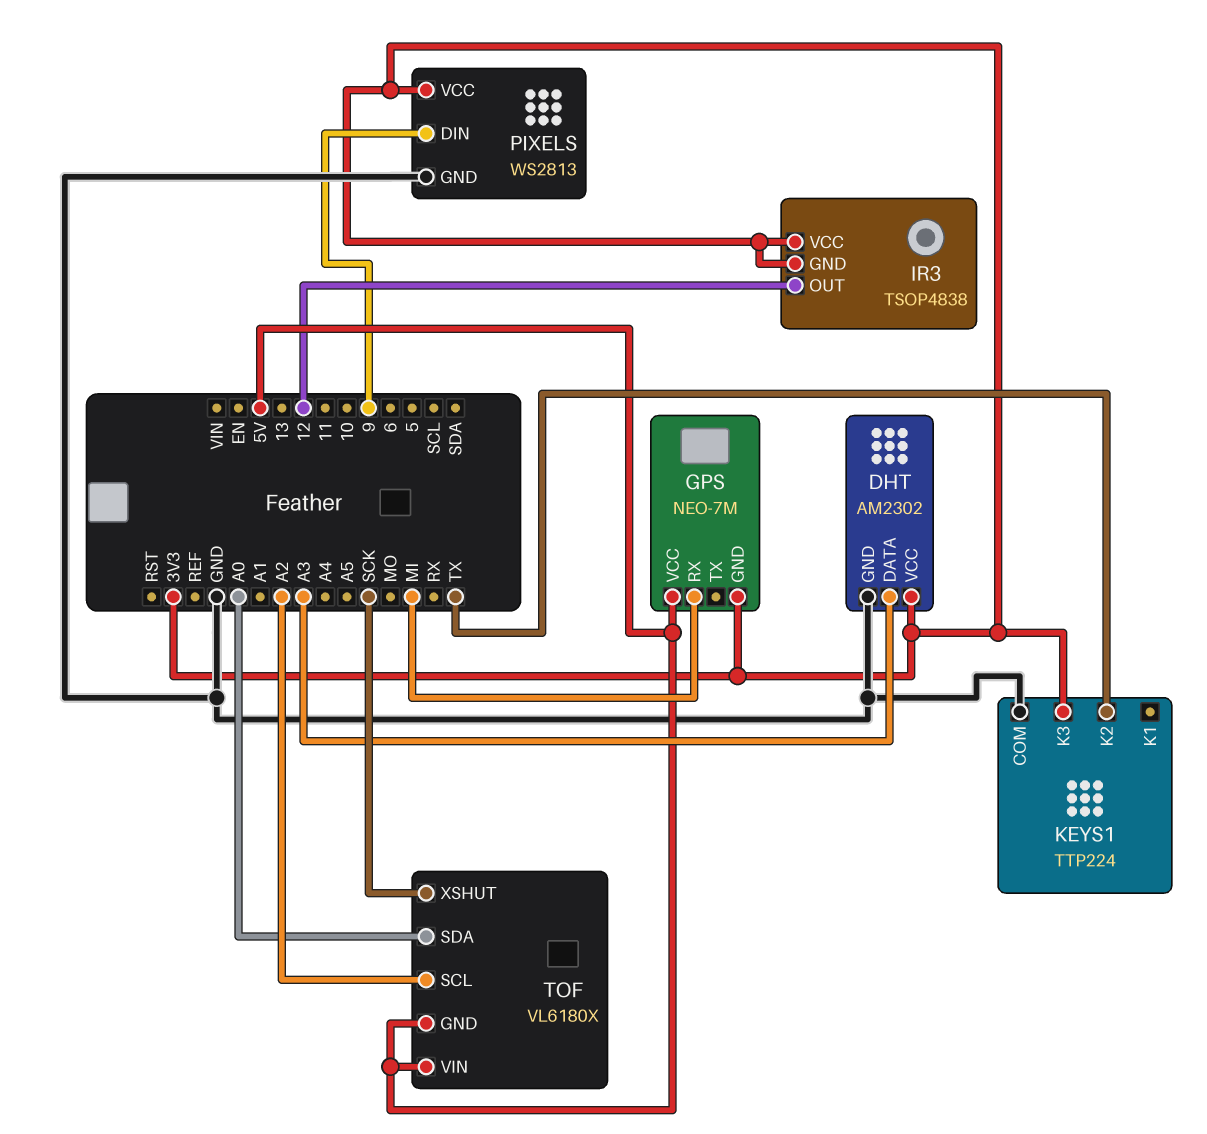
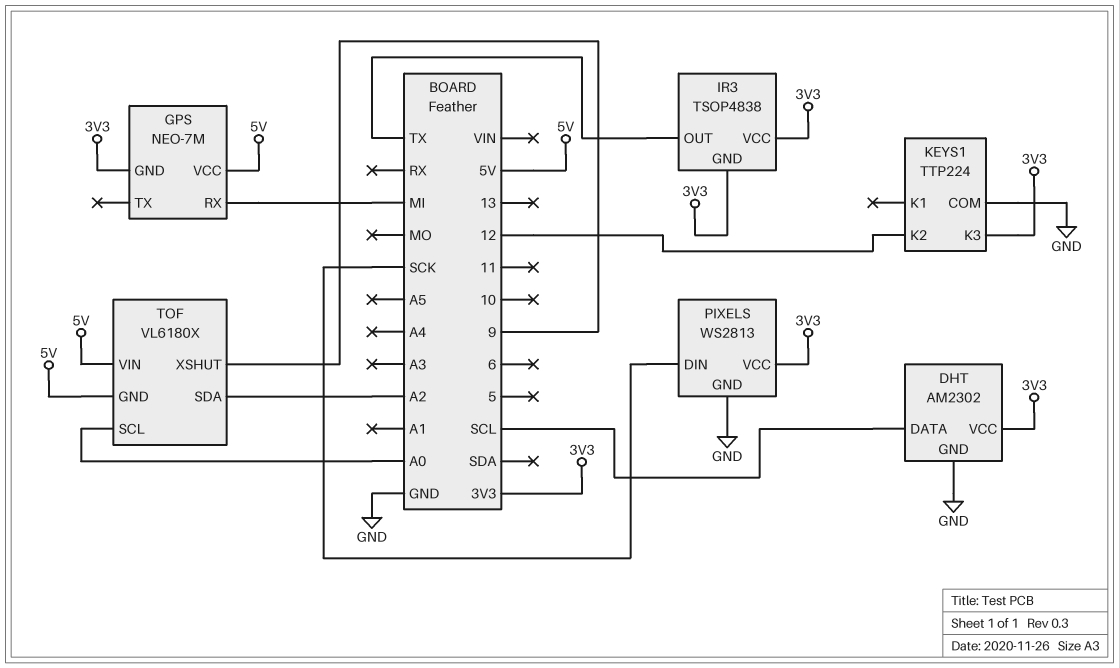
DHT pin DATA: A3 -> SCL
IR3 pin OUT: 12 -> TX
KEYS1 pin K2: TX -> 12
PIXELS pin DIN: 9 -> SCK
TOF pin SCL: A2 -> A0
TOF pin SDA: A0 -> A2
TOF pin XSHUT: SCK -> 9

